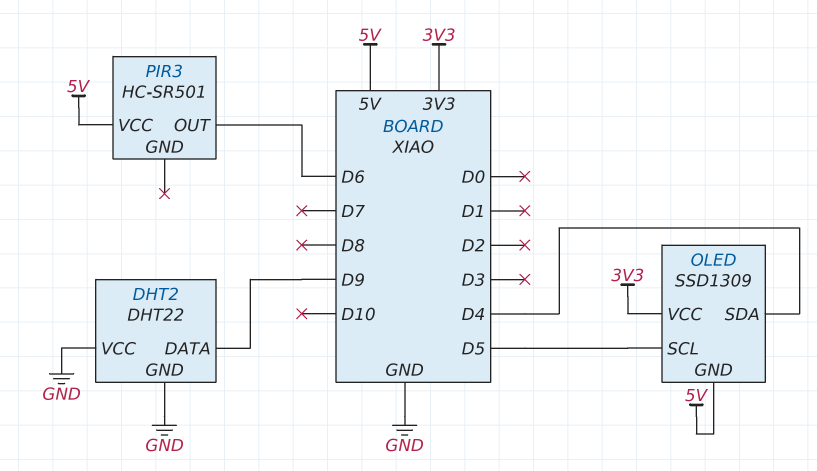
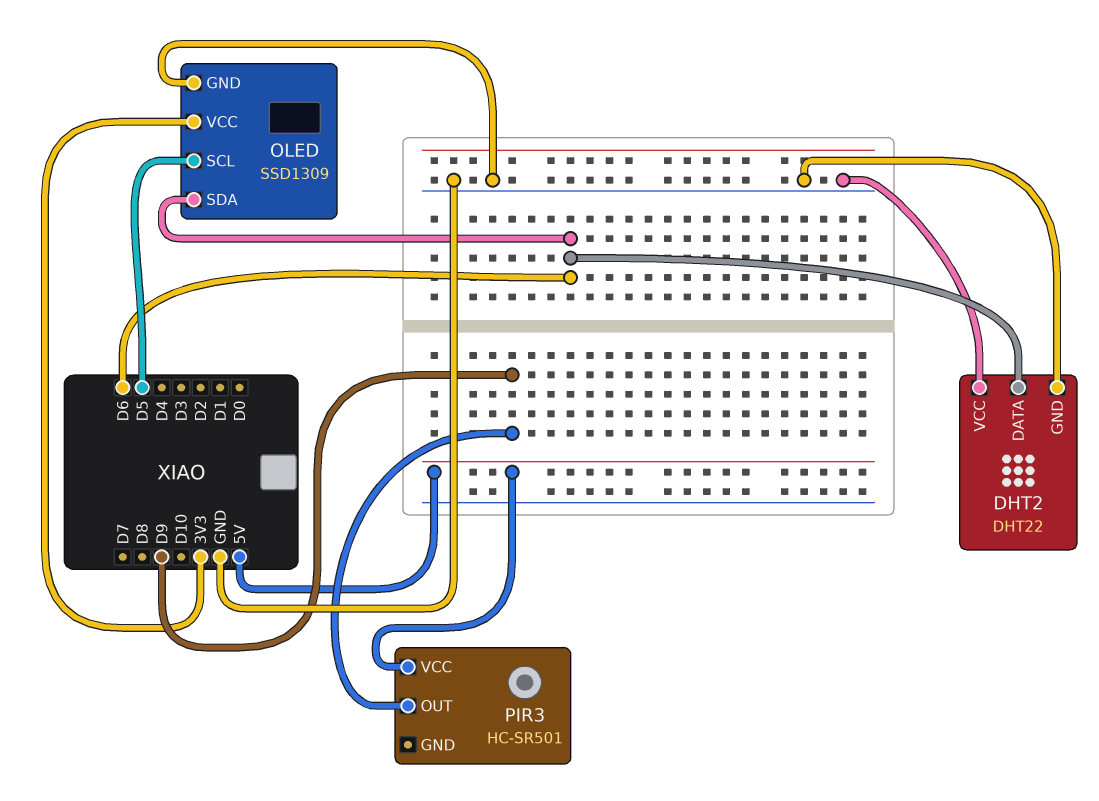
DHT2 pin DATA: D9 -> D6
OLED pin GND: 5V -> GND
OLED pin SDA: D4 -> D6
PIR3 pin OUT: D6 -> D9

